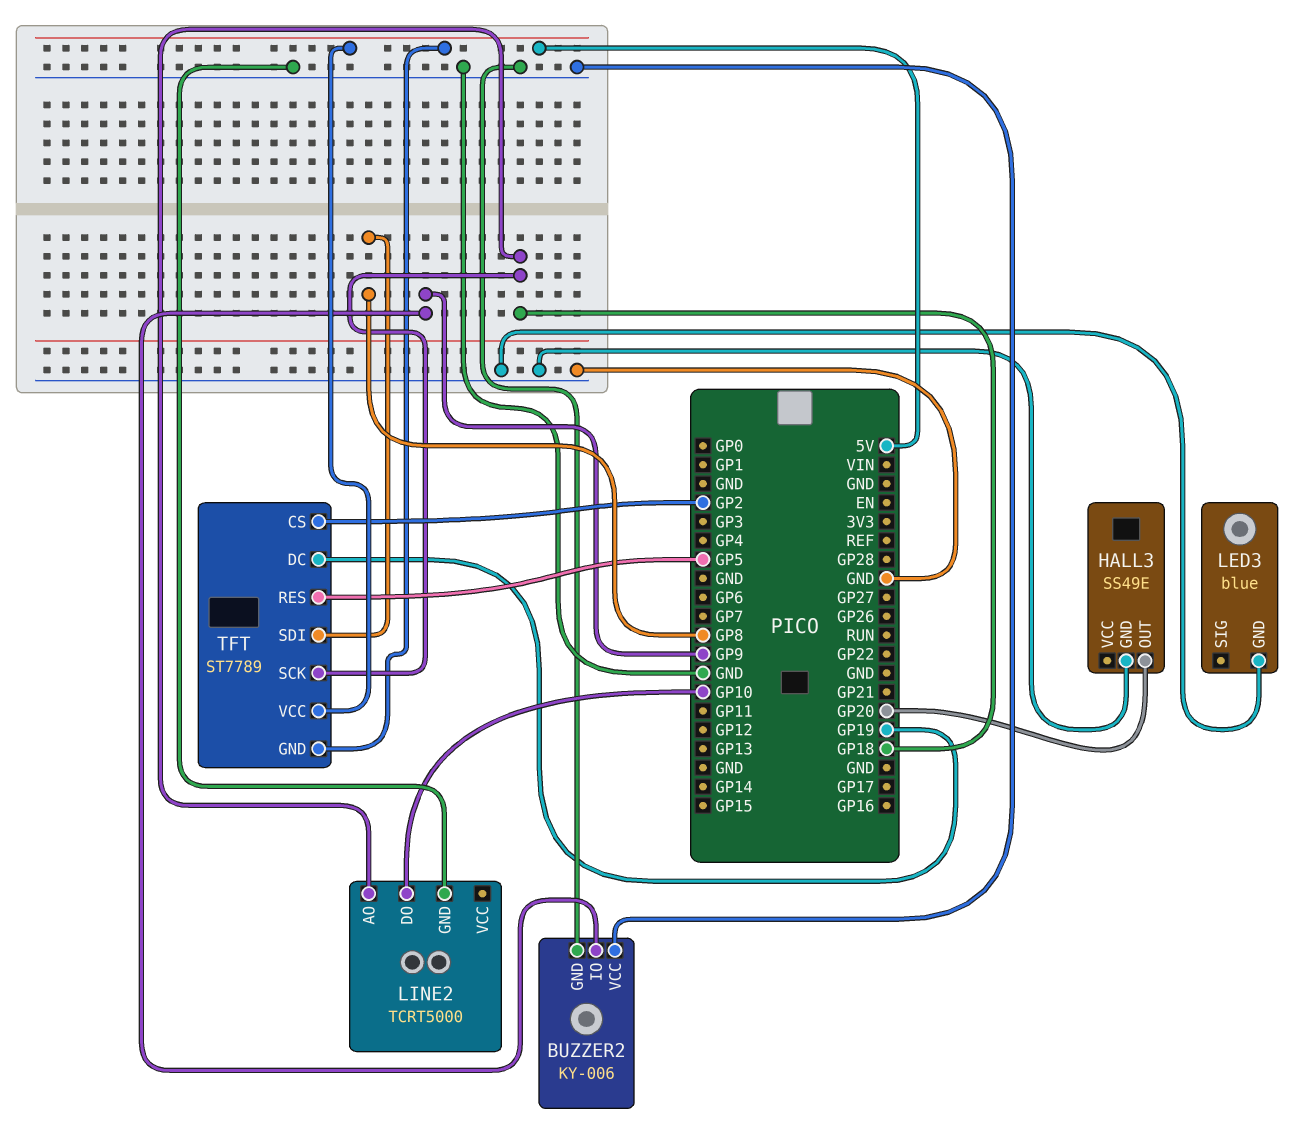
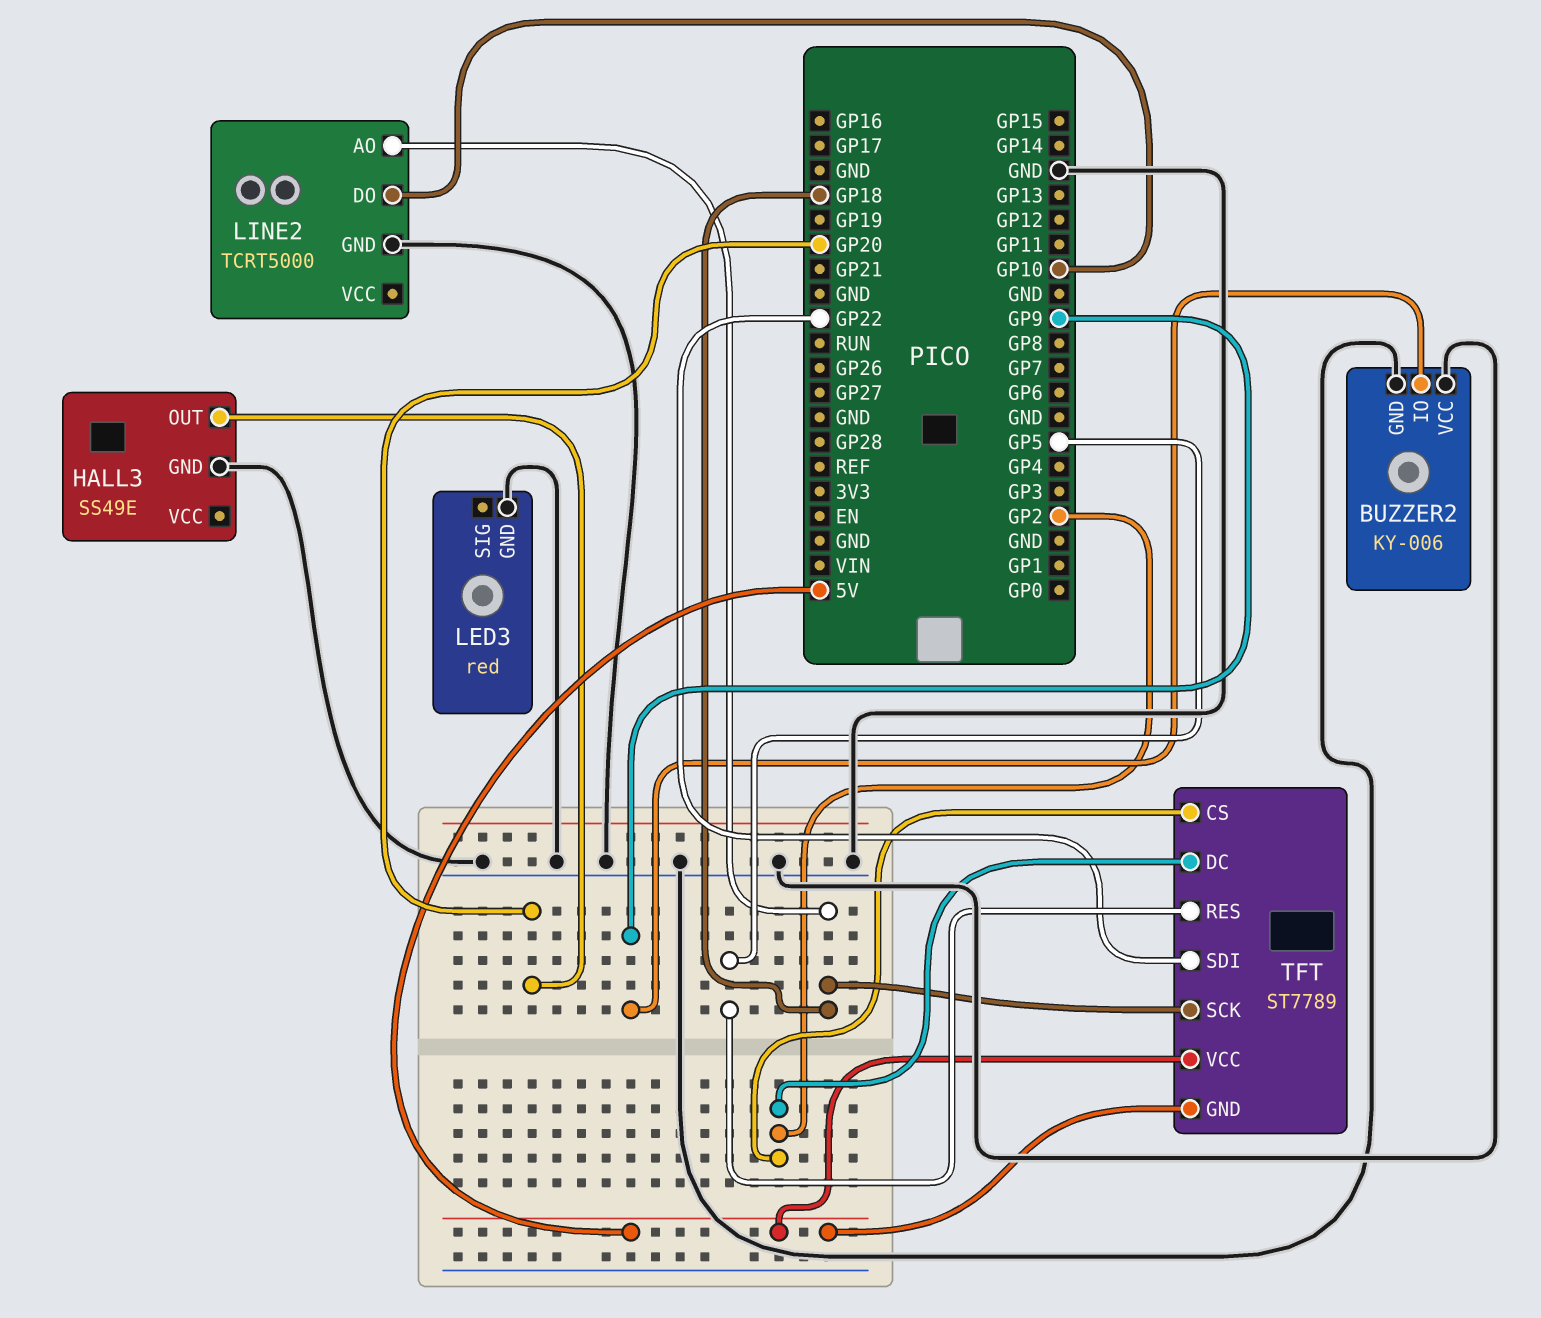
LED3: blue -> red
TFT pin DC: GP19 -> GP2
TFT pin SDI: GP8 -> GP22

